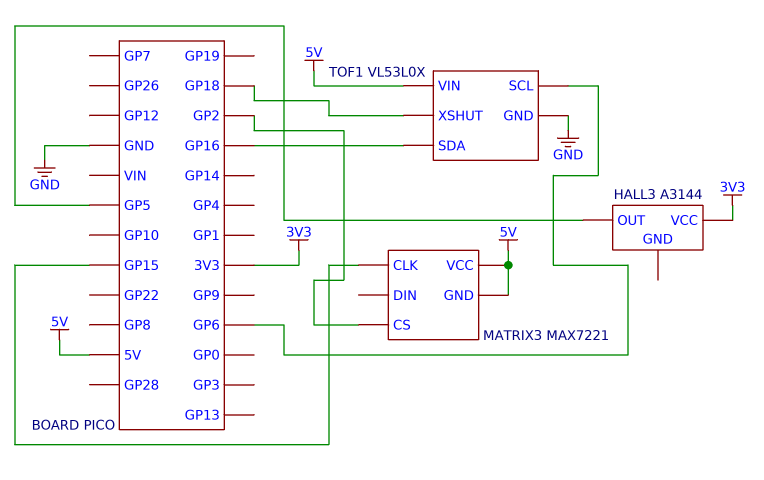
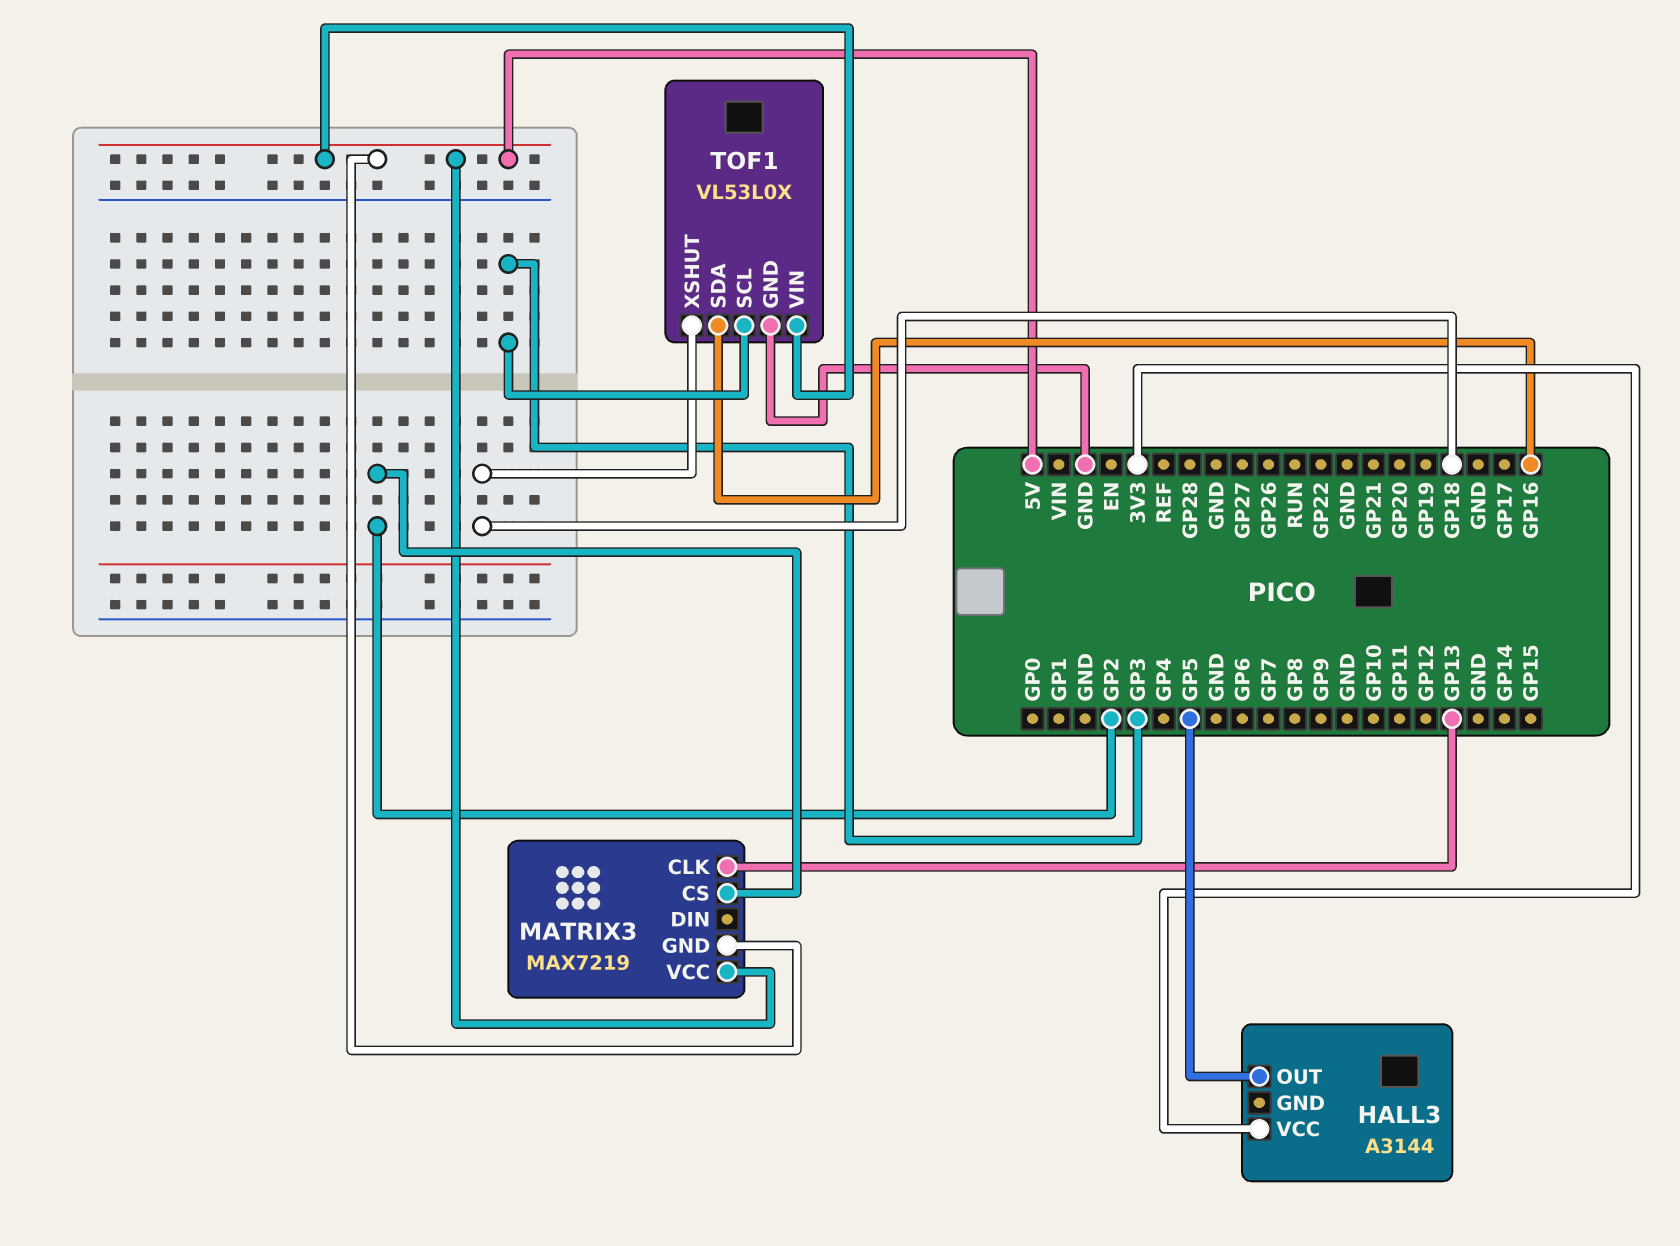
MATRIX3: MAX7221 -> MAX7219
MATRIX3 pin CLK: GP15 -> GP13
TOF1 pin SCL: GP6 -> GP3

